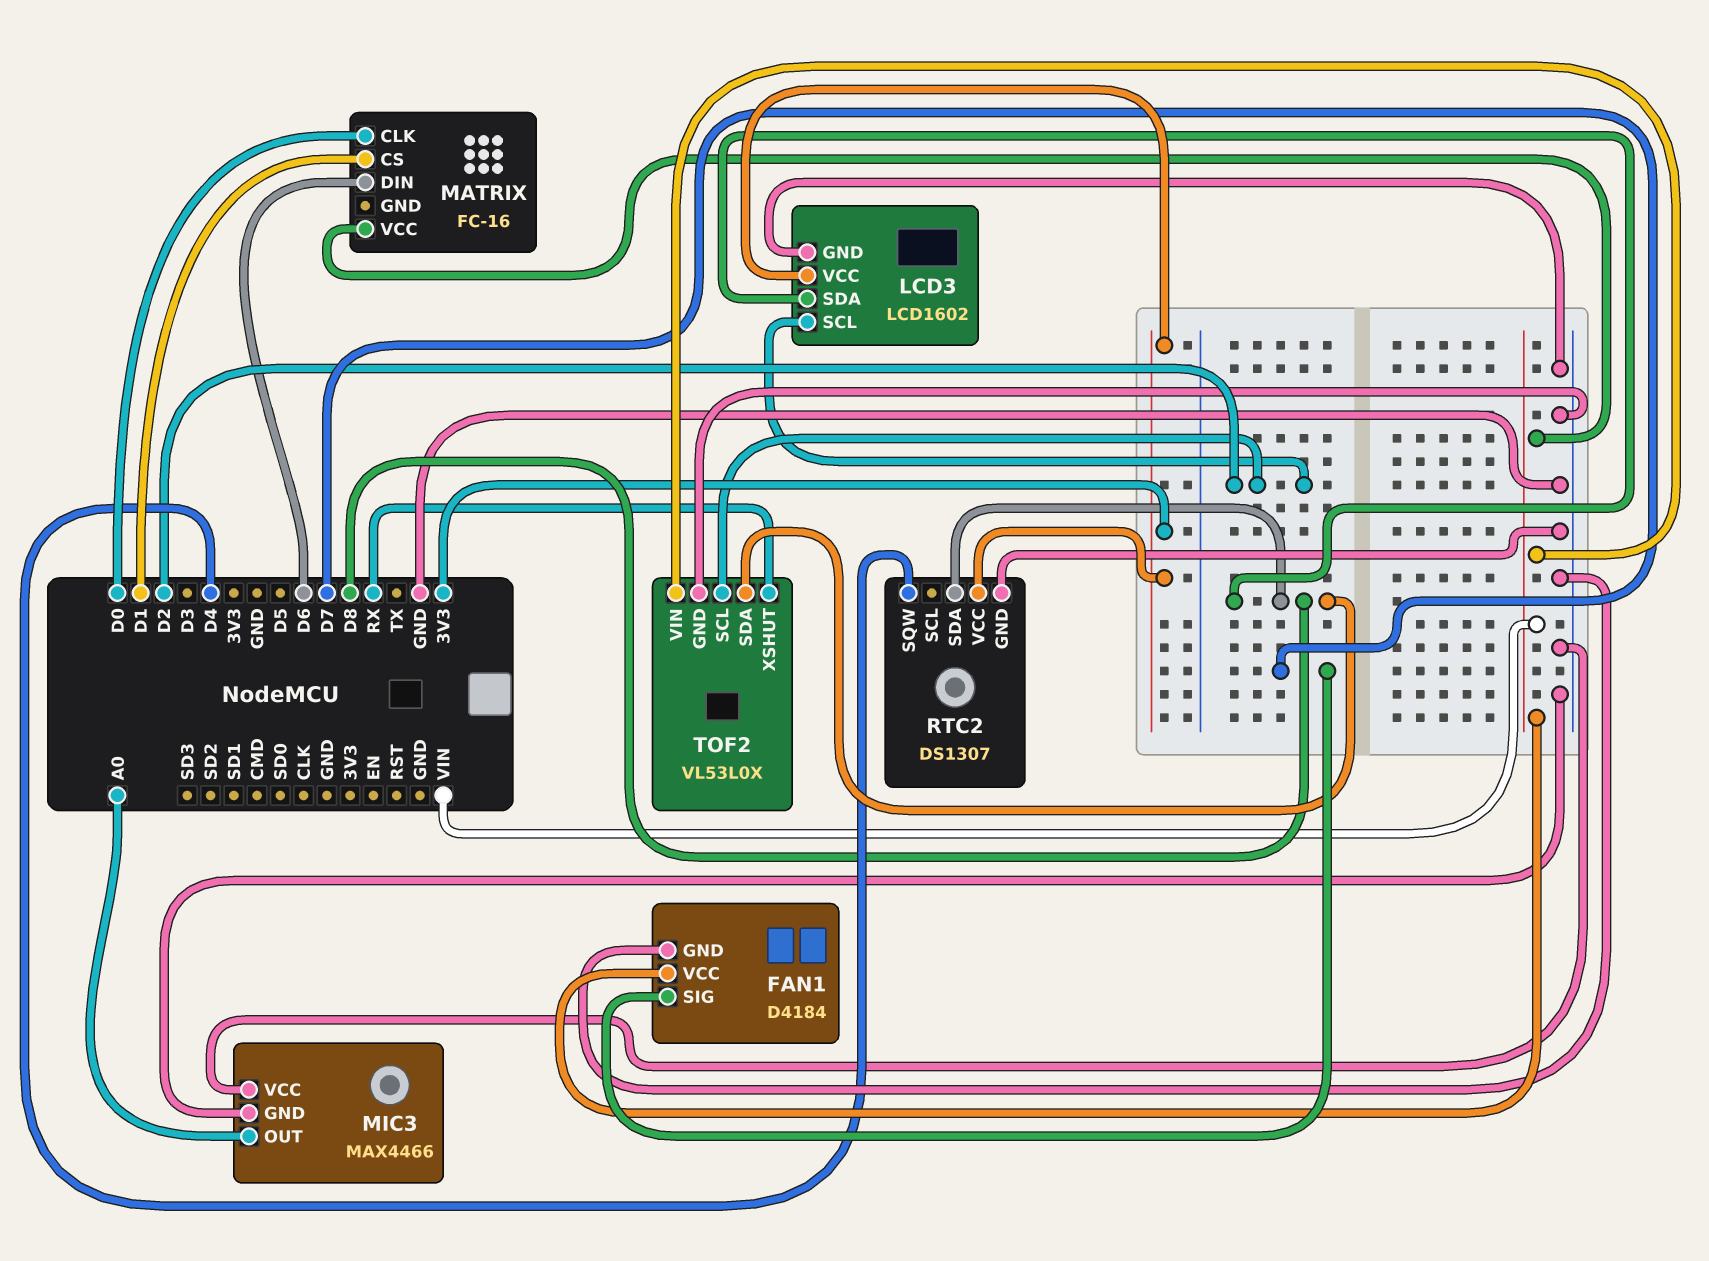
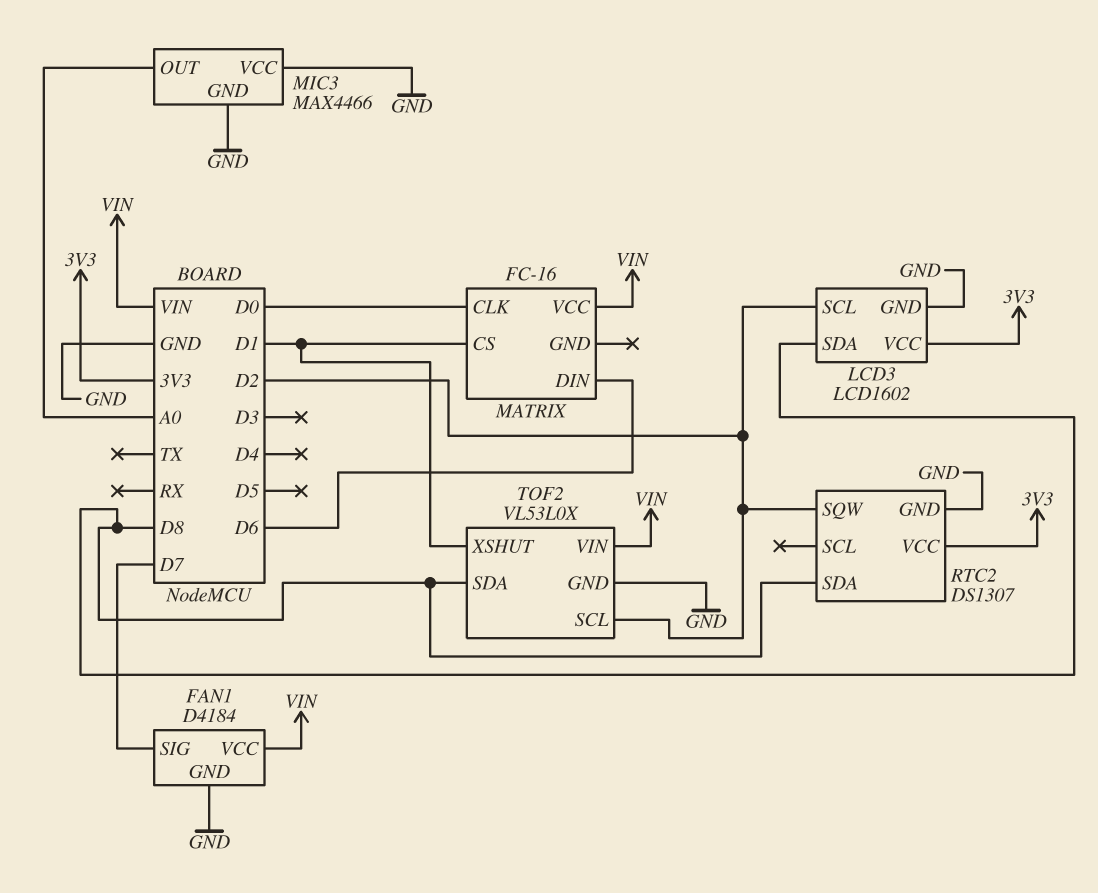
RTC2 pin SQW: D4 -> D2
TOF2 pin XSHUT: RX -> D1

